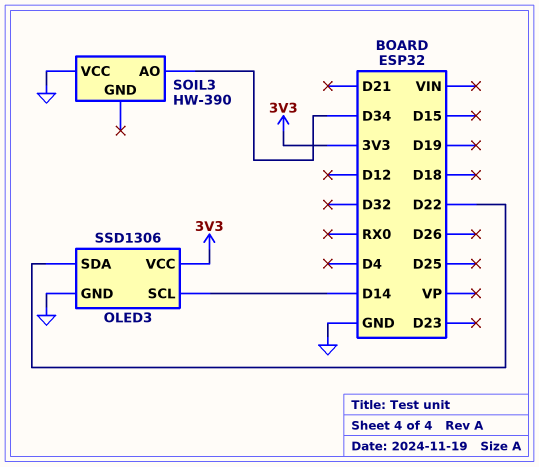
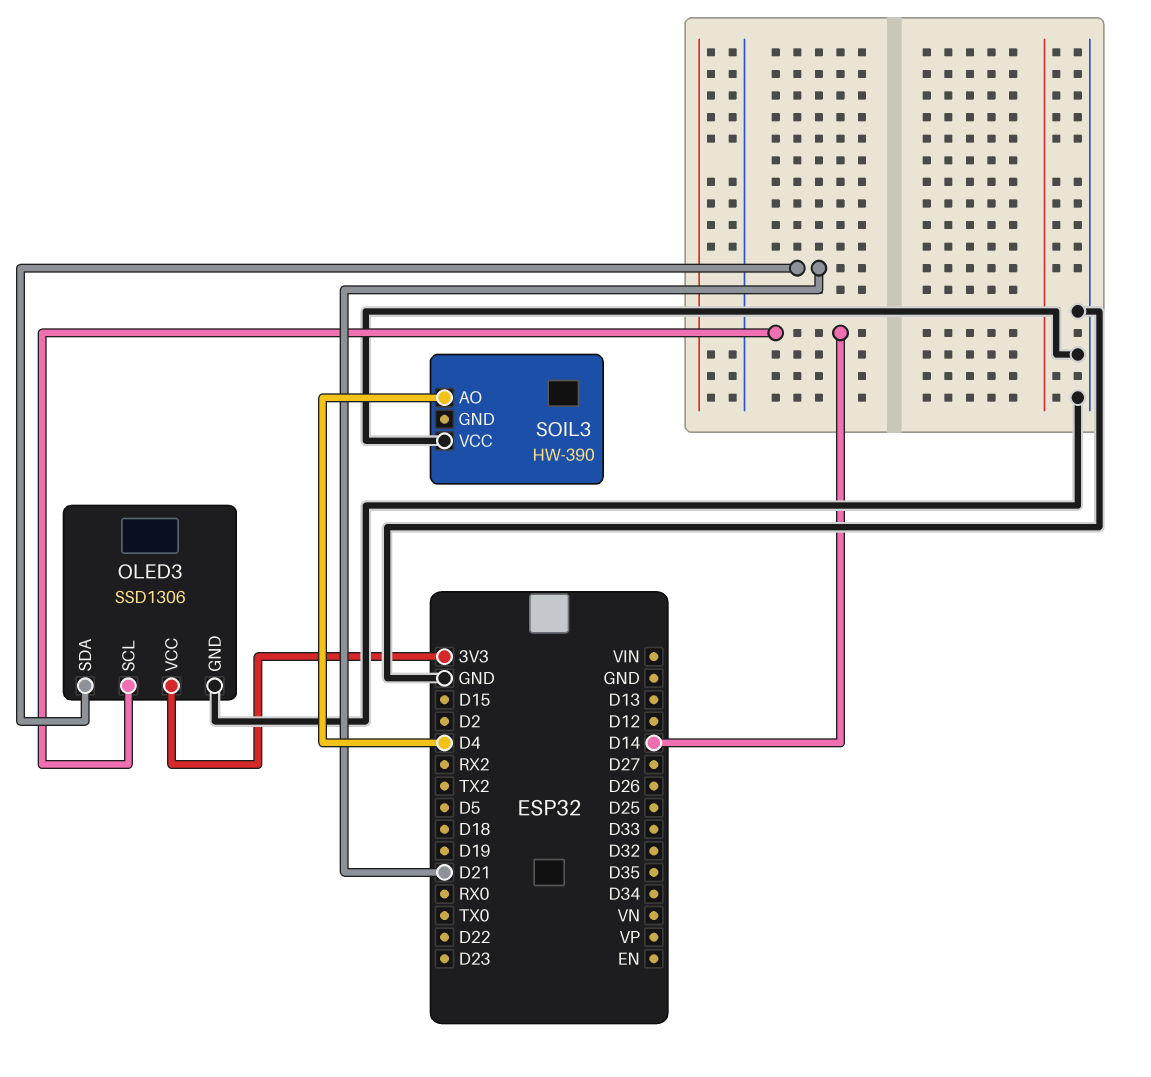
OLED3 pin SDA: D22 -> D21
SOIL3 pin AO: D34 -> D4

